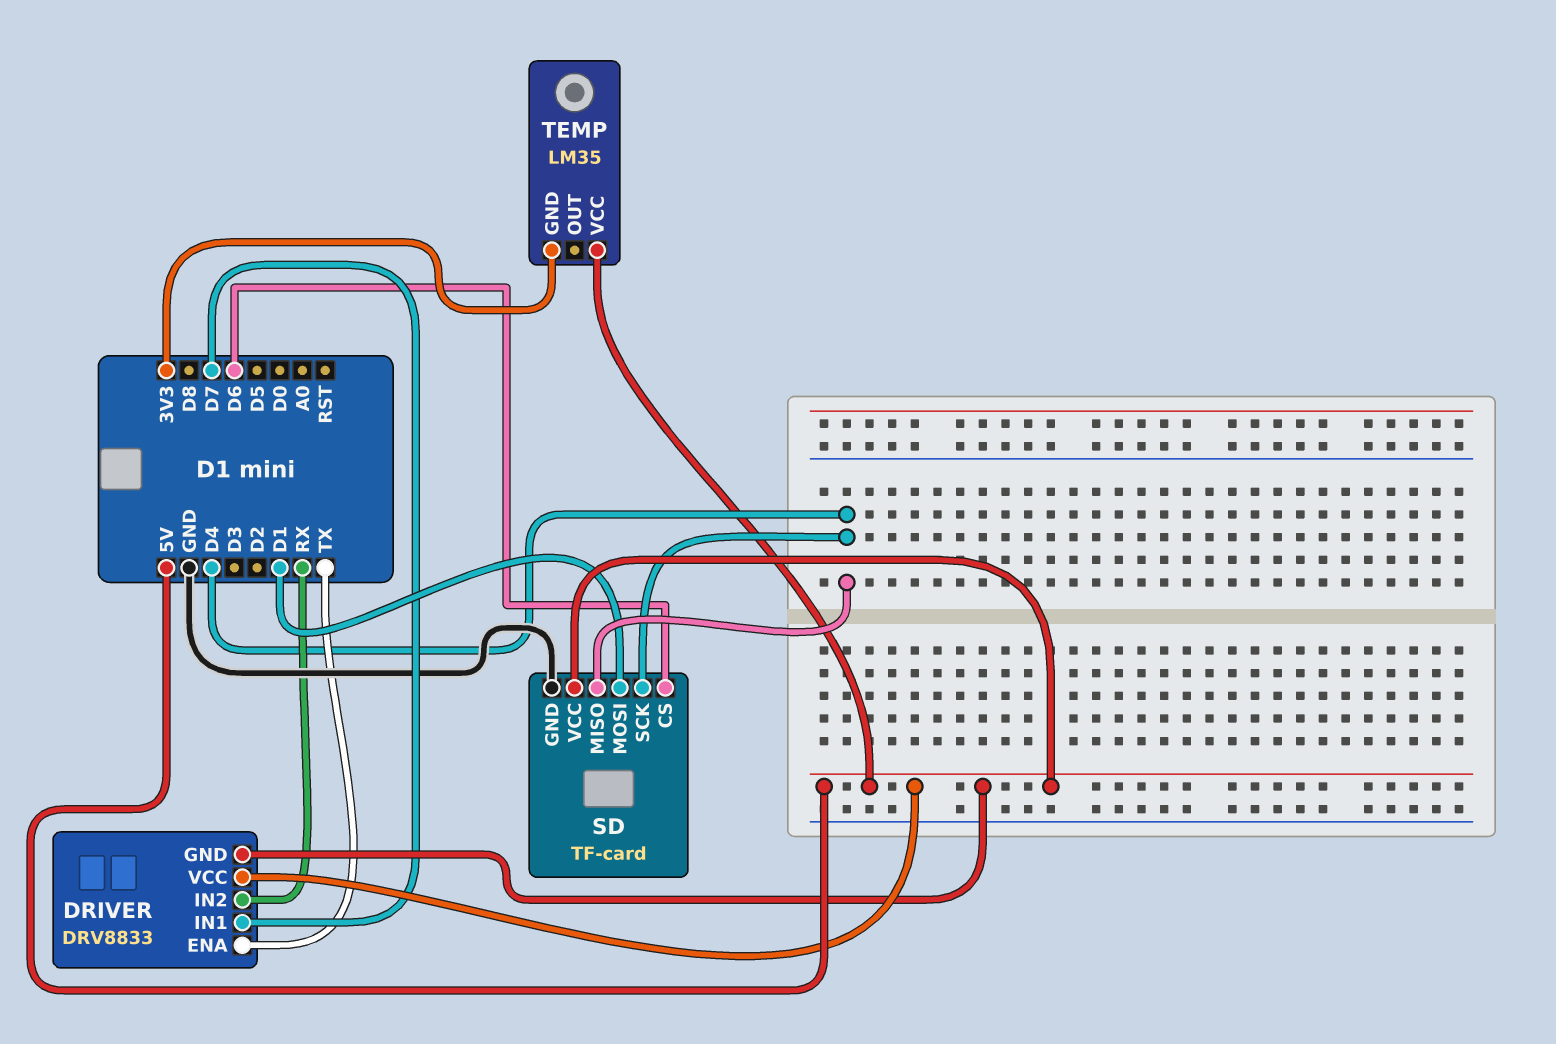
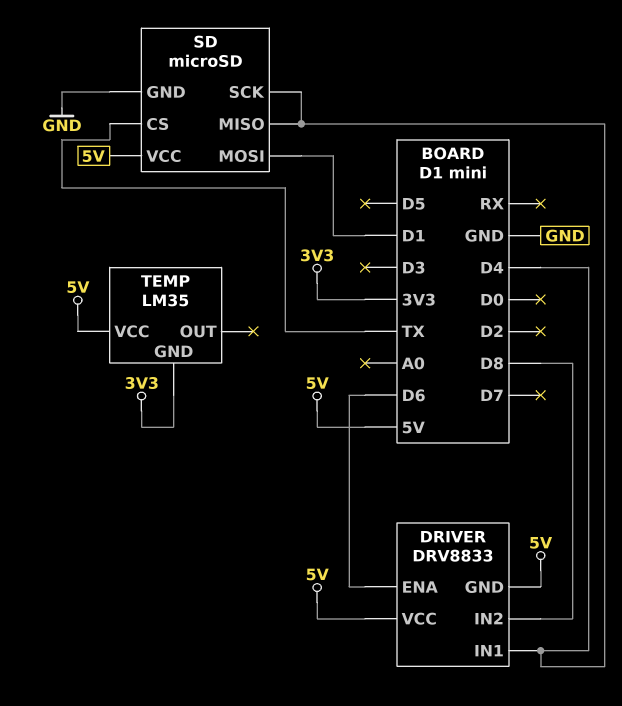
DRIVER pin ENA: TX -> D6
DRIVER pin IN1: D7 -> D4
DRIVER pin IN2: RX -> D8
SD: TF-card -> microSD
SD pin CS: D6 -> TX

